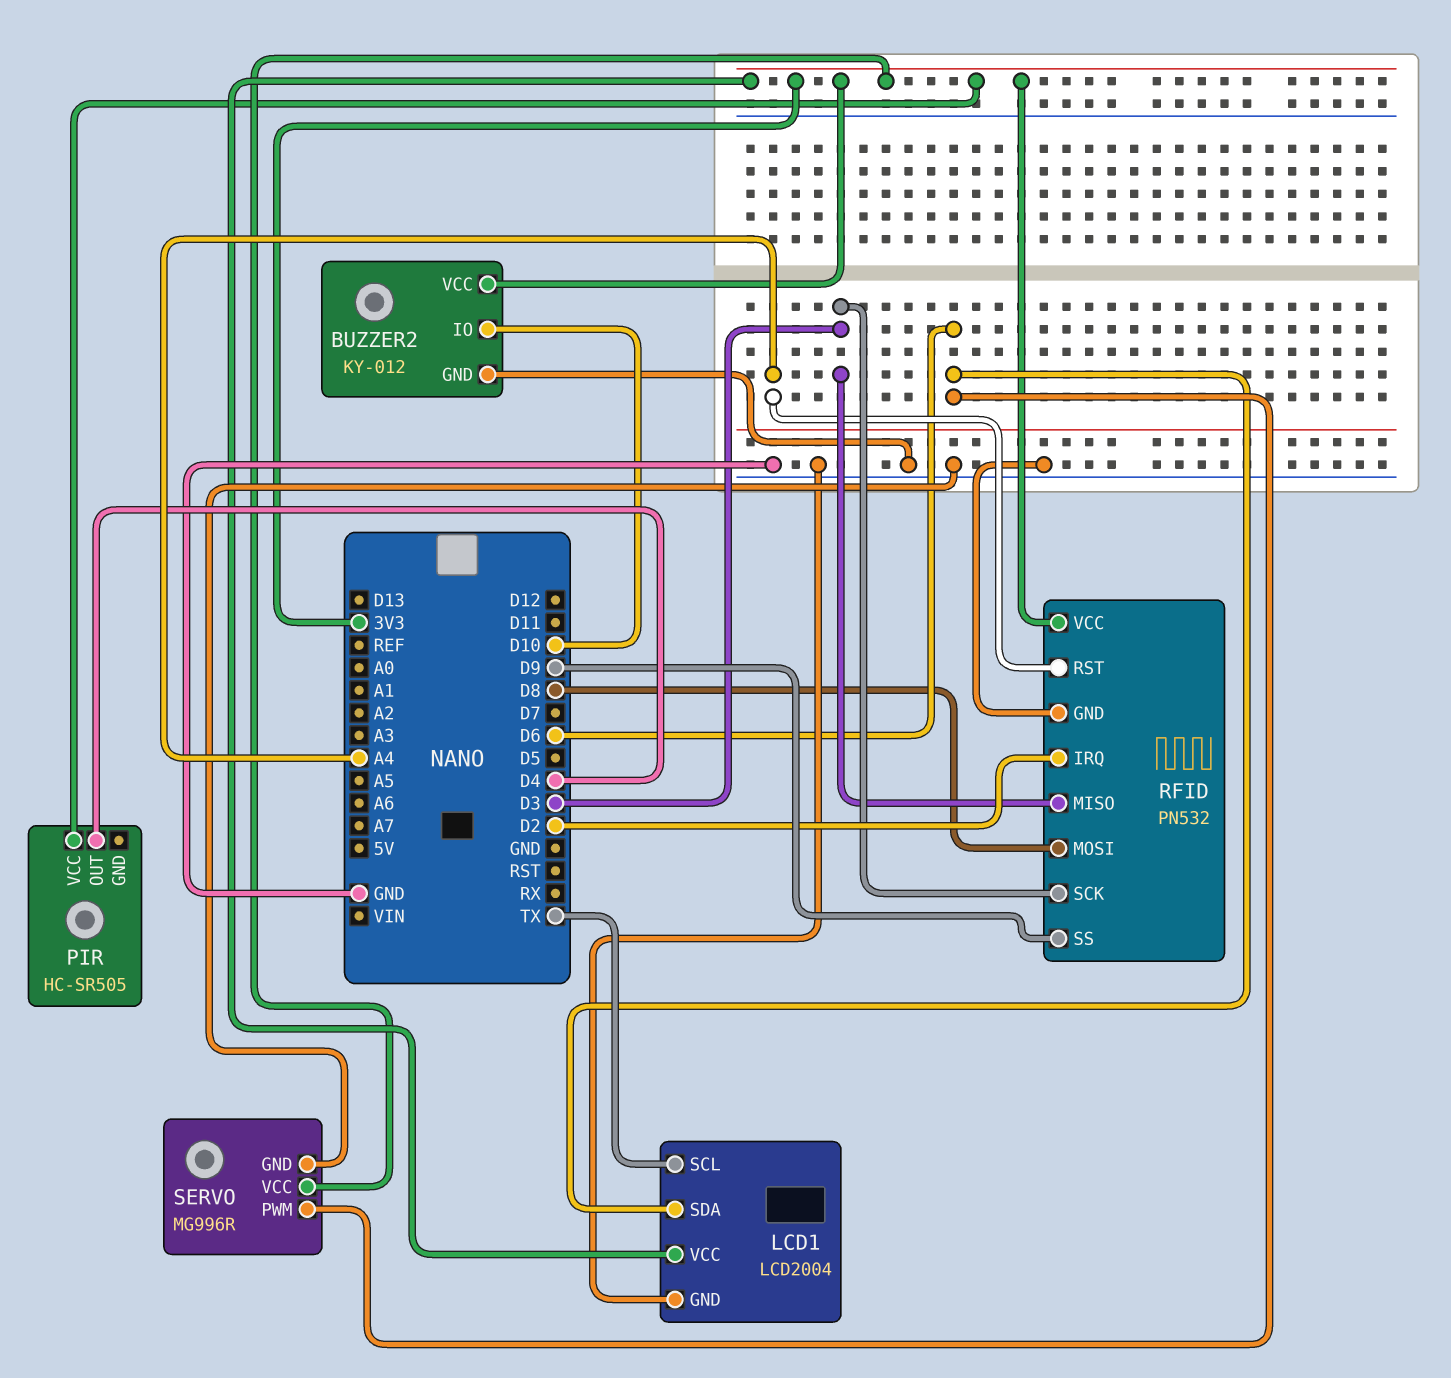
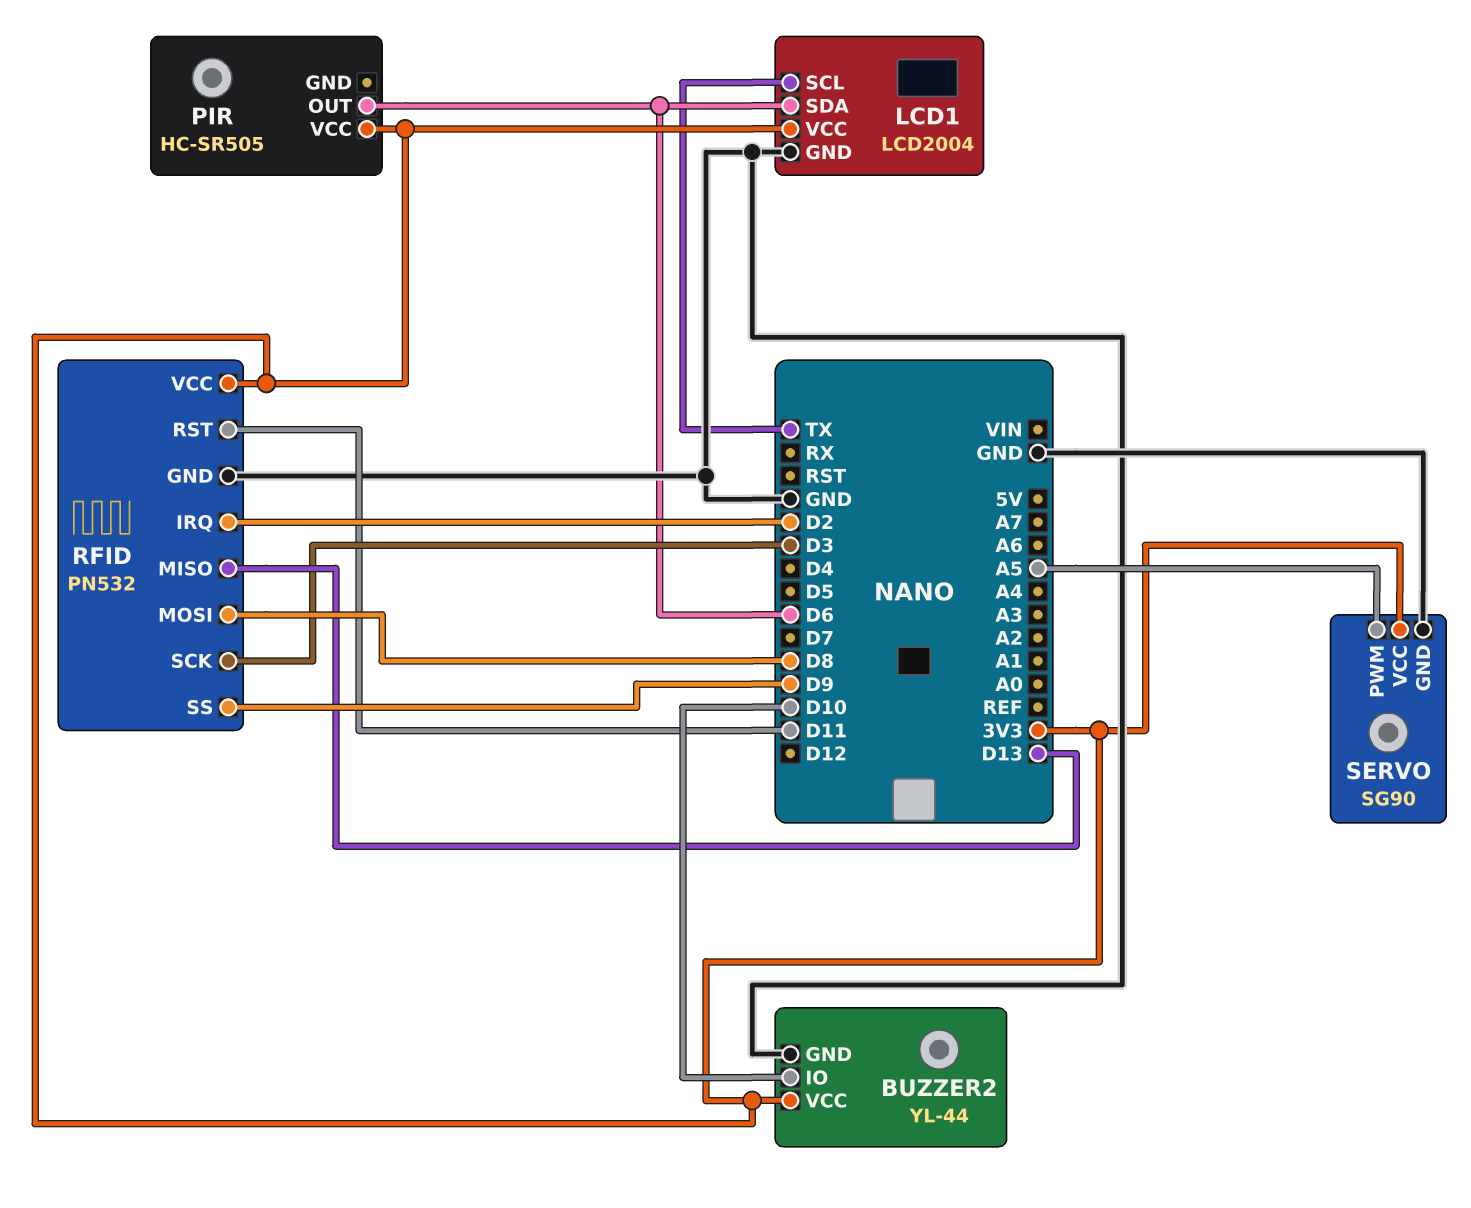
BUZZER2: KY-012 -> YL-44
PIR pin OUT: D4 -> D6
RFID pin MISO: D3 -> D13
RFID pin RST: A4 -> D11
SERVO: MG996R -> SG90
SERVO pin PWM: D6 -> A5

